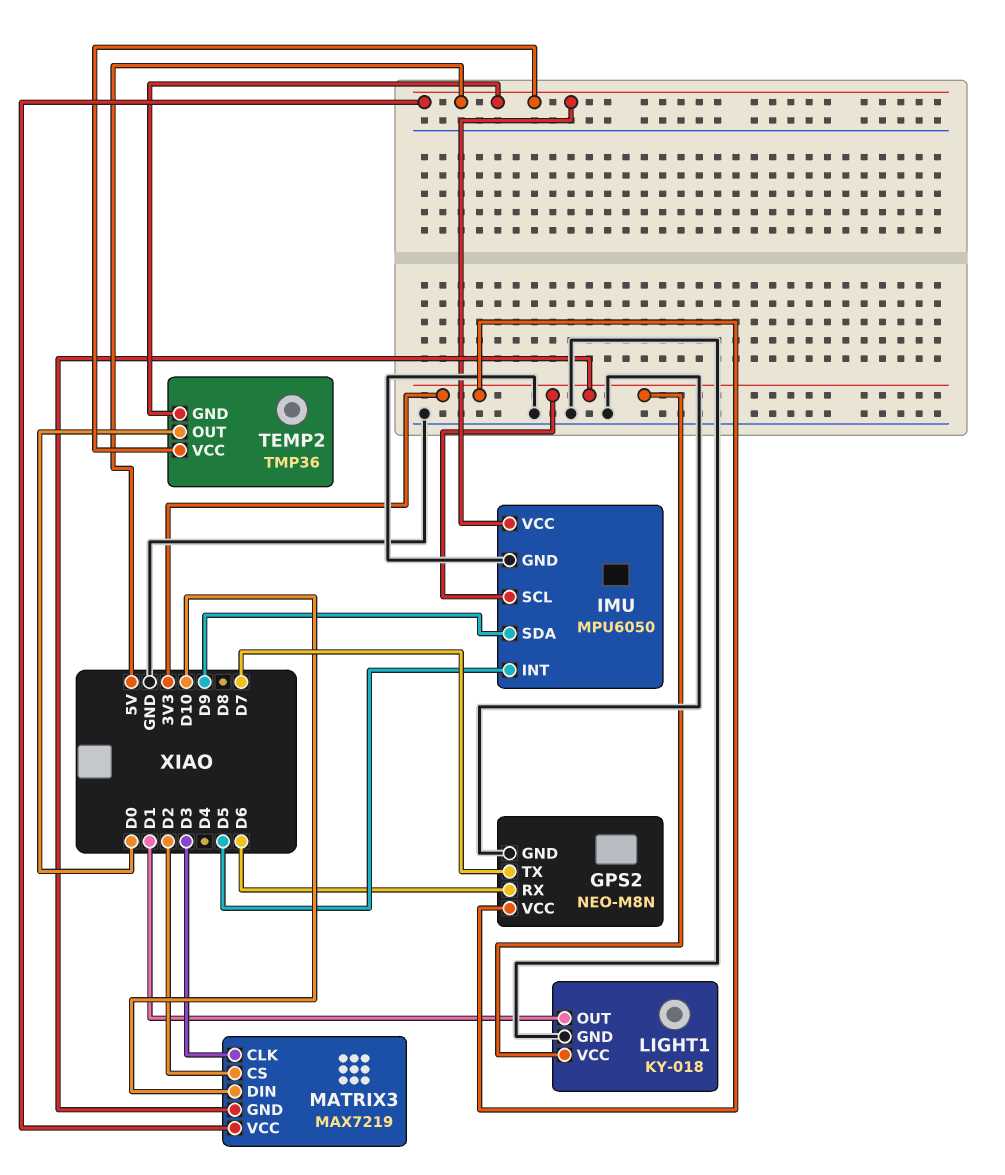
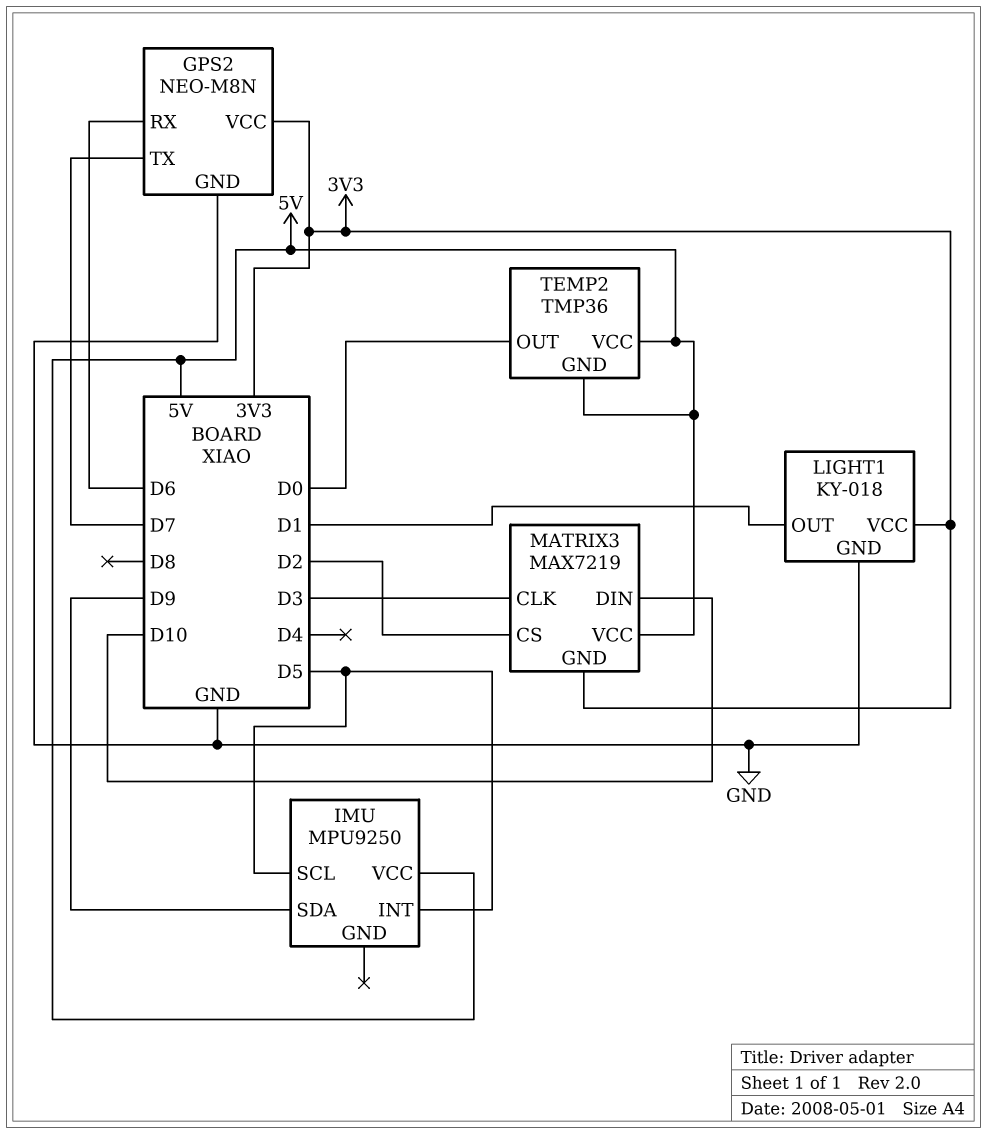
IMU: MPU6050 -> MPU9250
IMU pin GND: GND -> none
IMU pin SCL: 3V3 -> D5

